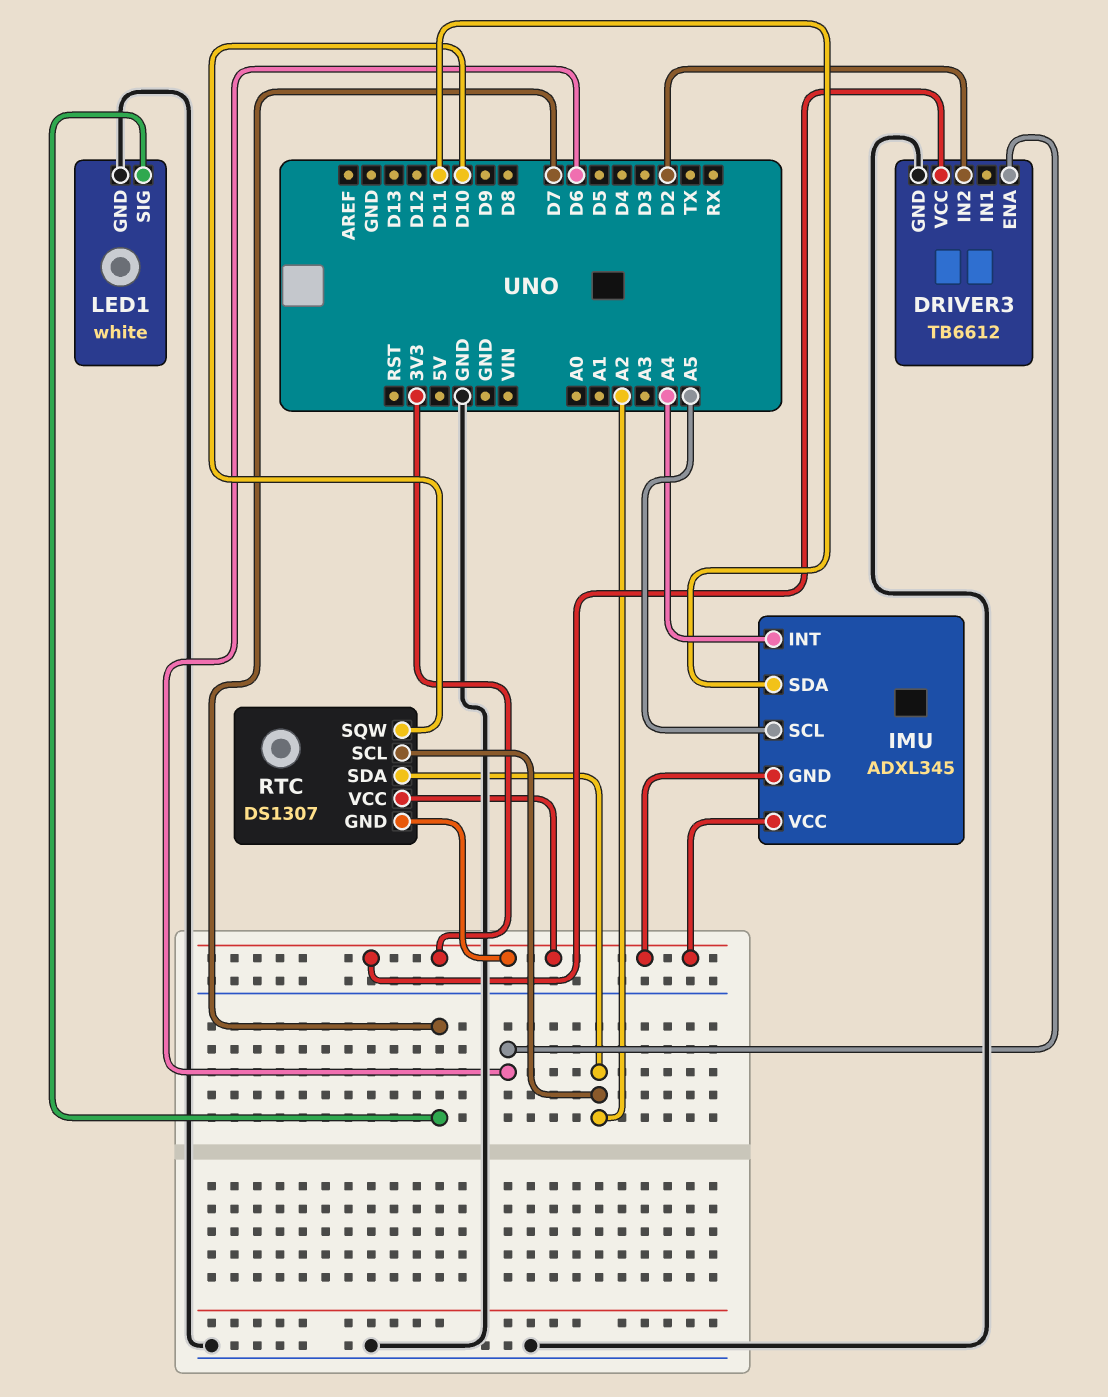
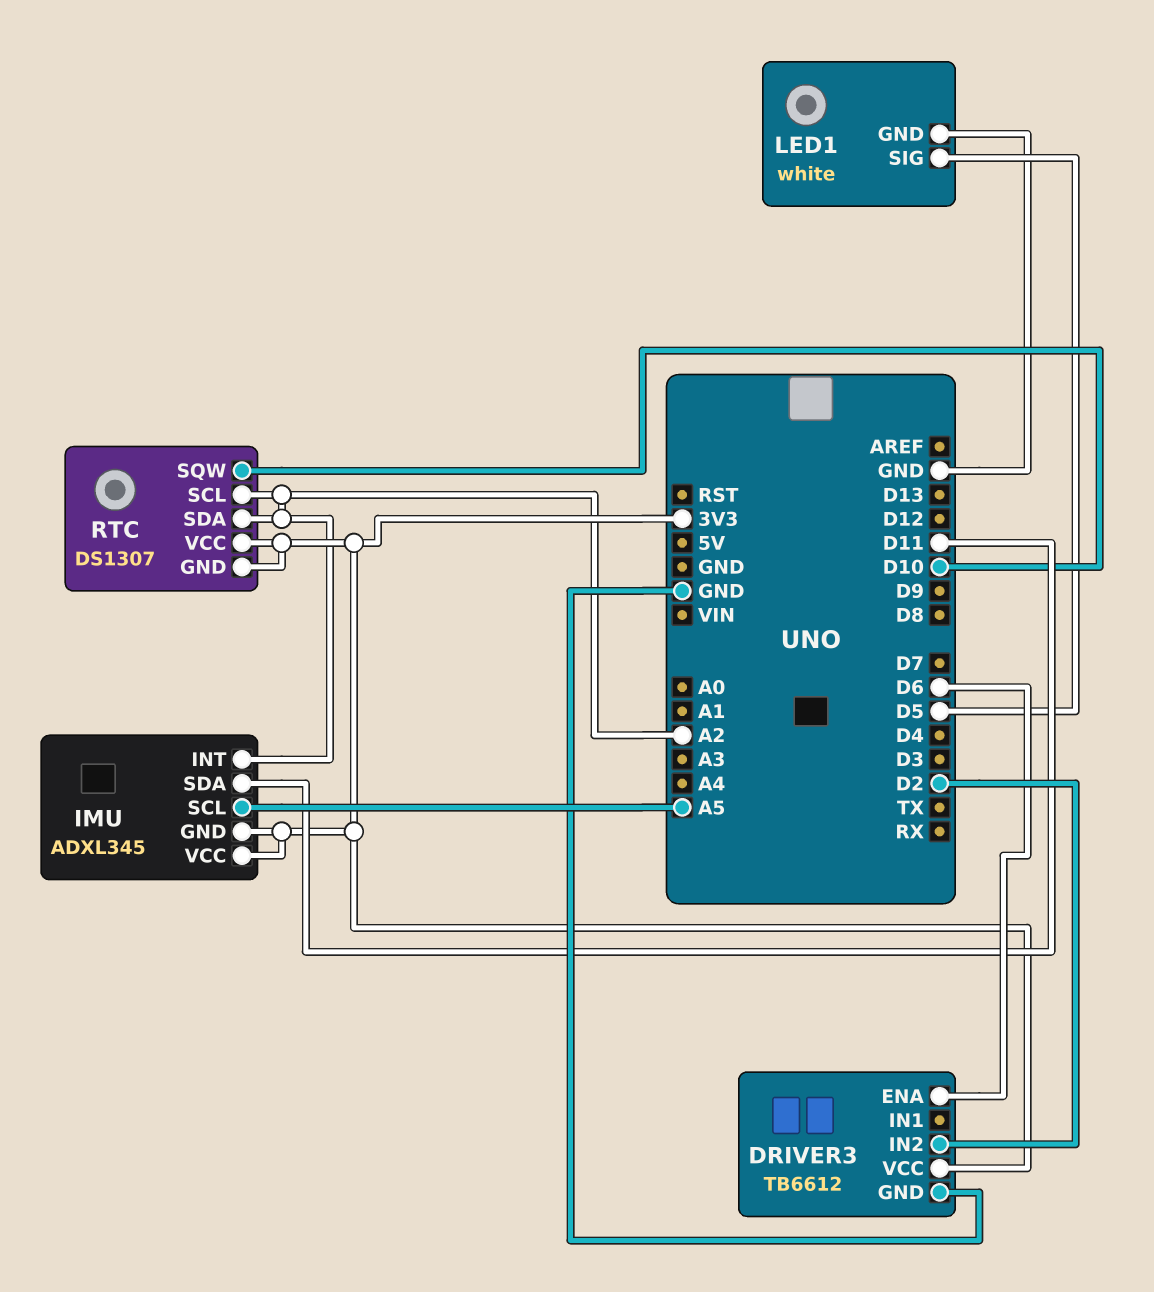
IMU pin INT: A4 -> A2
LED1 pin SIG: D7 -> D5

